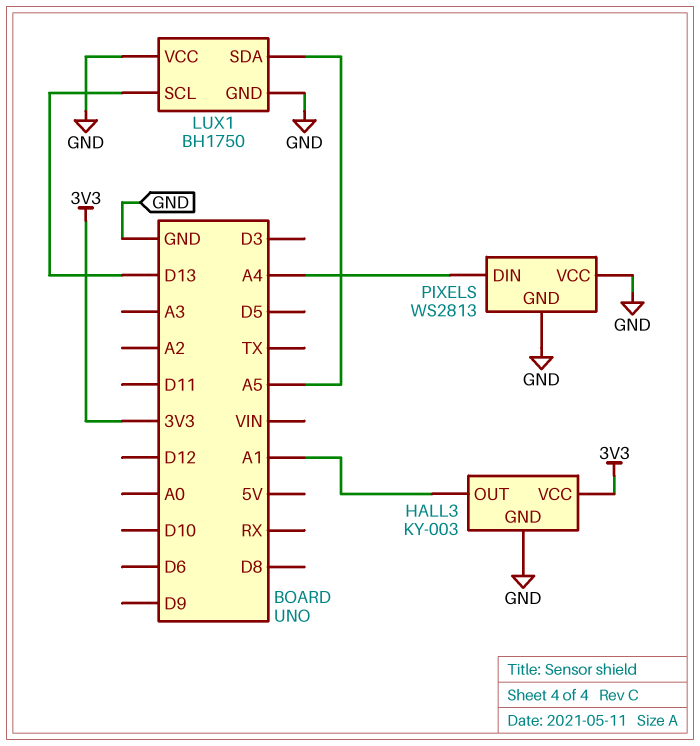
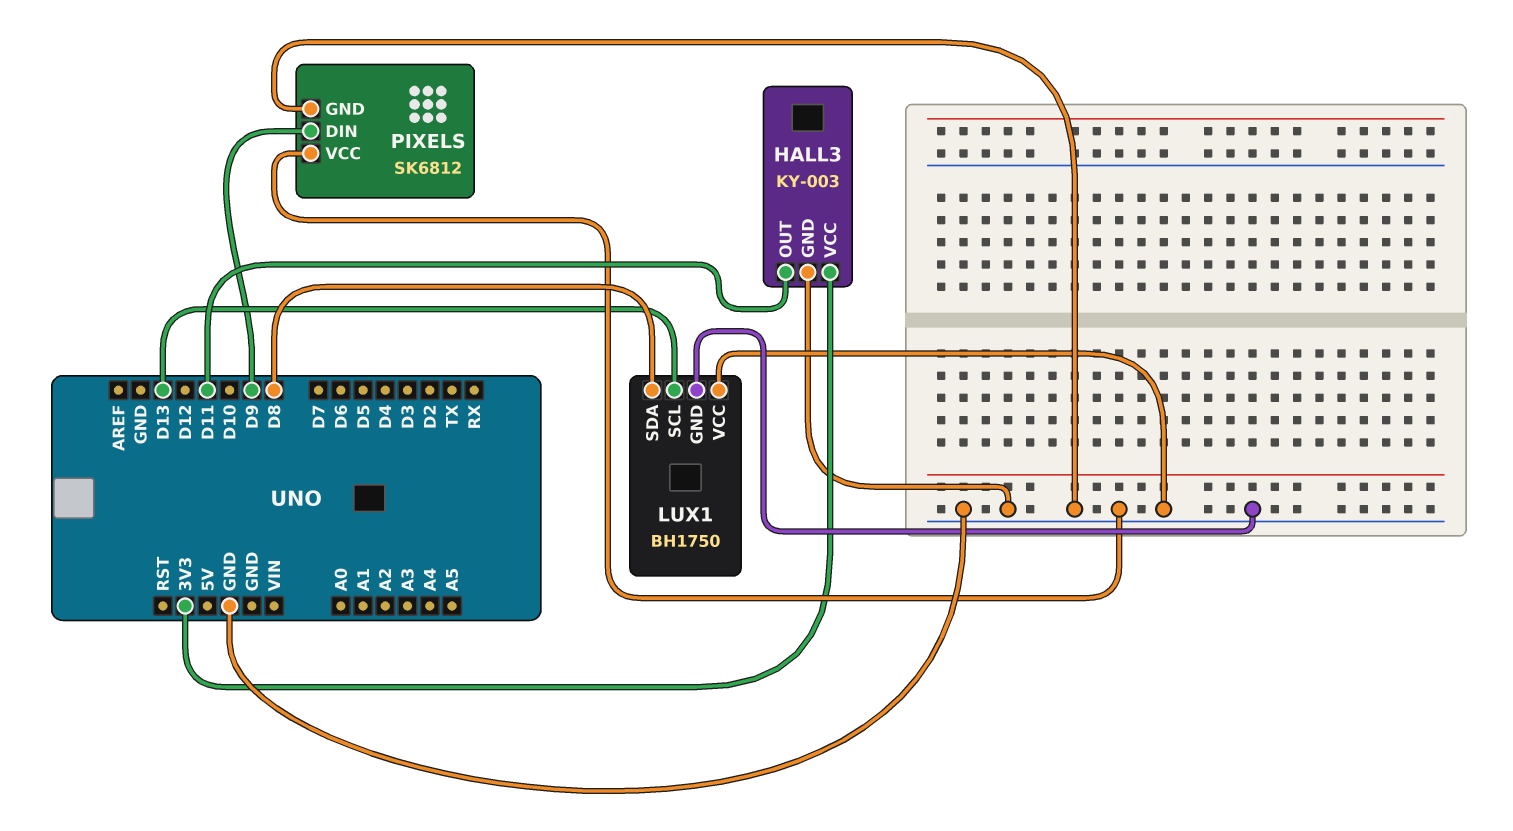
HALL3 pin OUT: A1 -> D11
LUX1 pin SDA: A5 -> D8
PIXELS: WS2813 -> SK6812
PIXELS pin DIN: A4 -> D9

